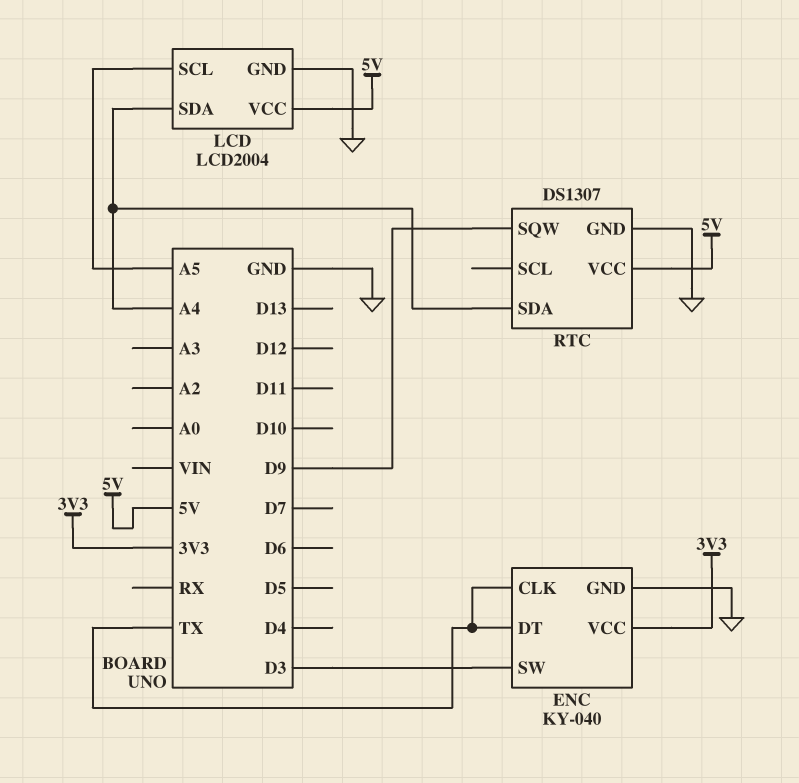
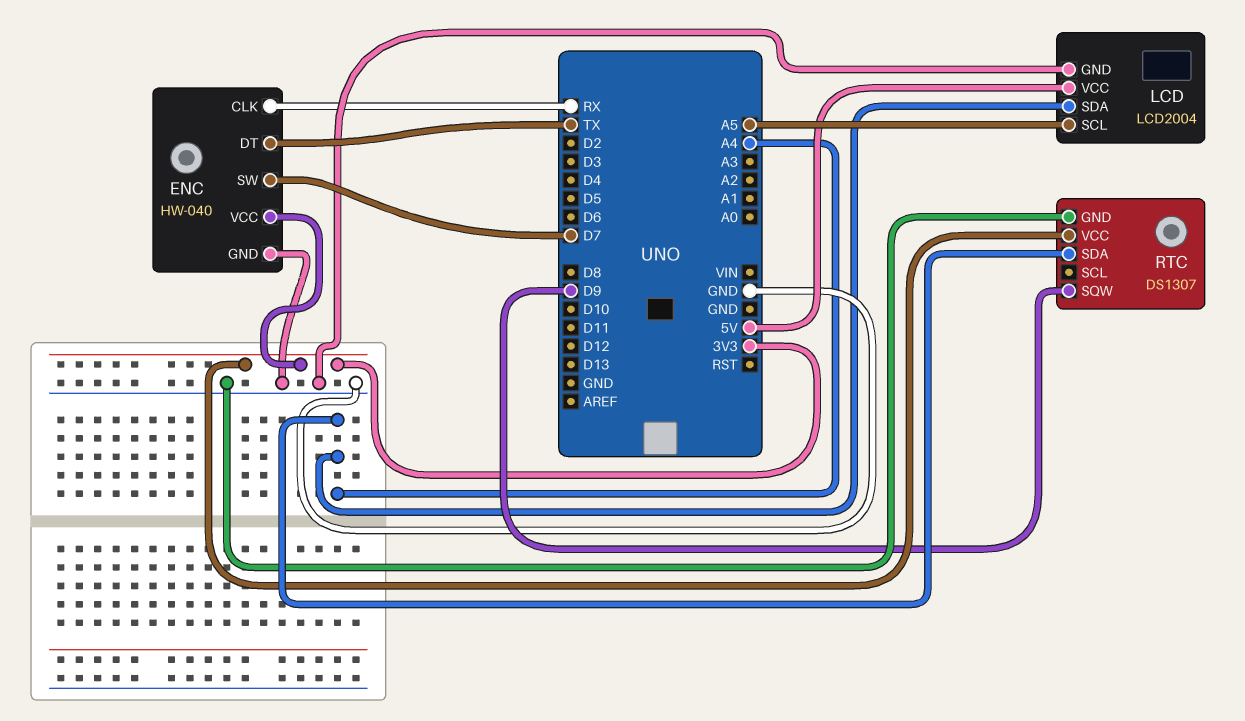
ENC: KY-040 -> HW-040
ENC pin CLK: TX -> RX
ENC pin SW: D3 -> D7
RTC pin VCC: 5V -> 3V3

